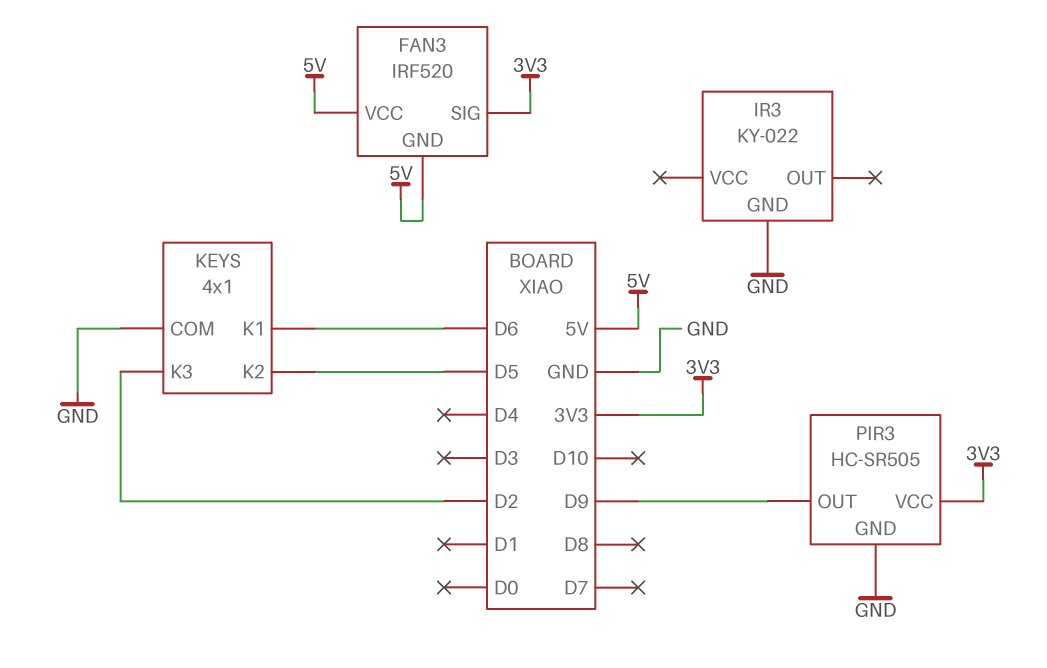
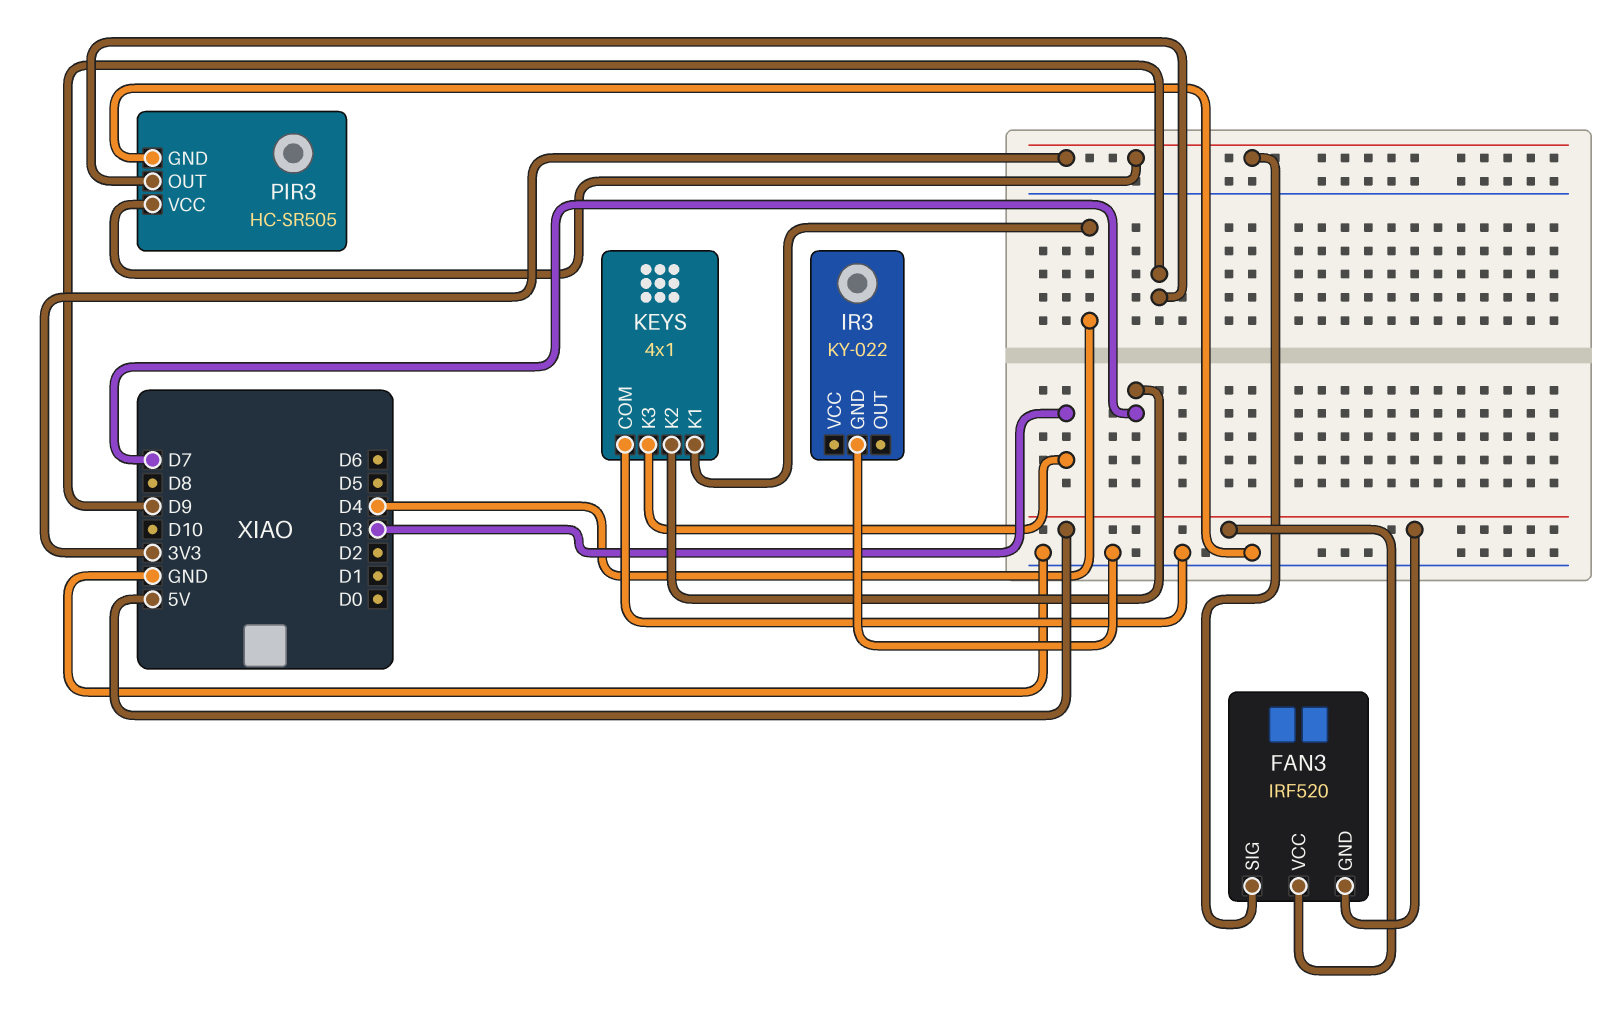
KEYS pin K1: D6 -> D4
KEYS pin K2: D5 -> D7
KEYS pin K3: D2 -> D3

